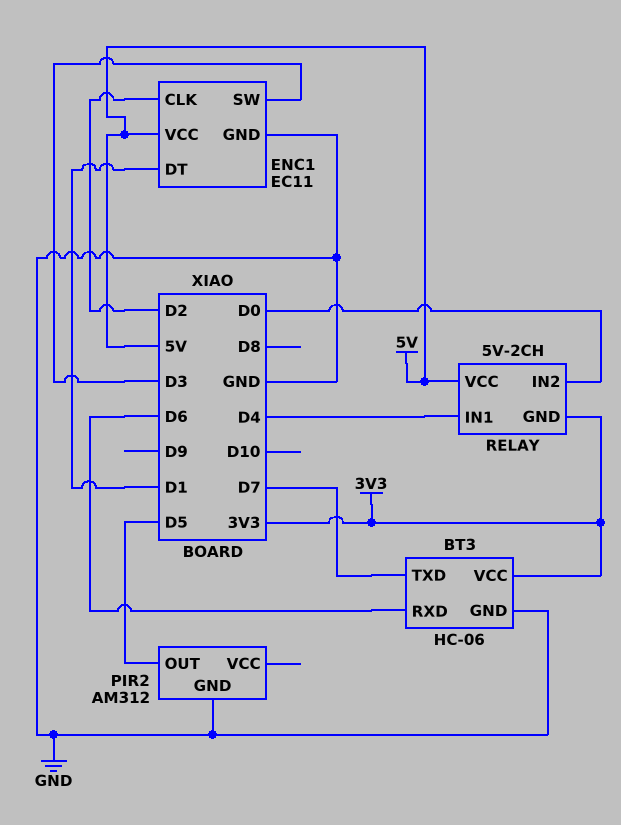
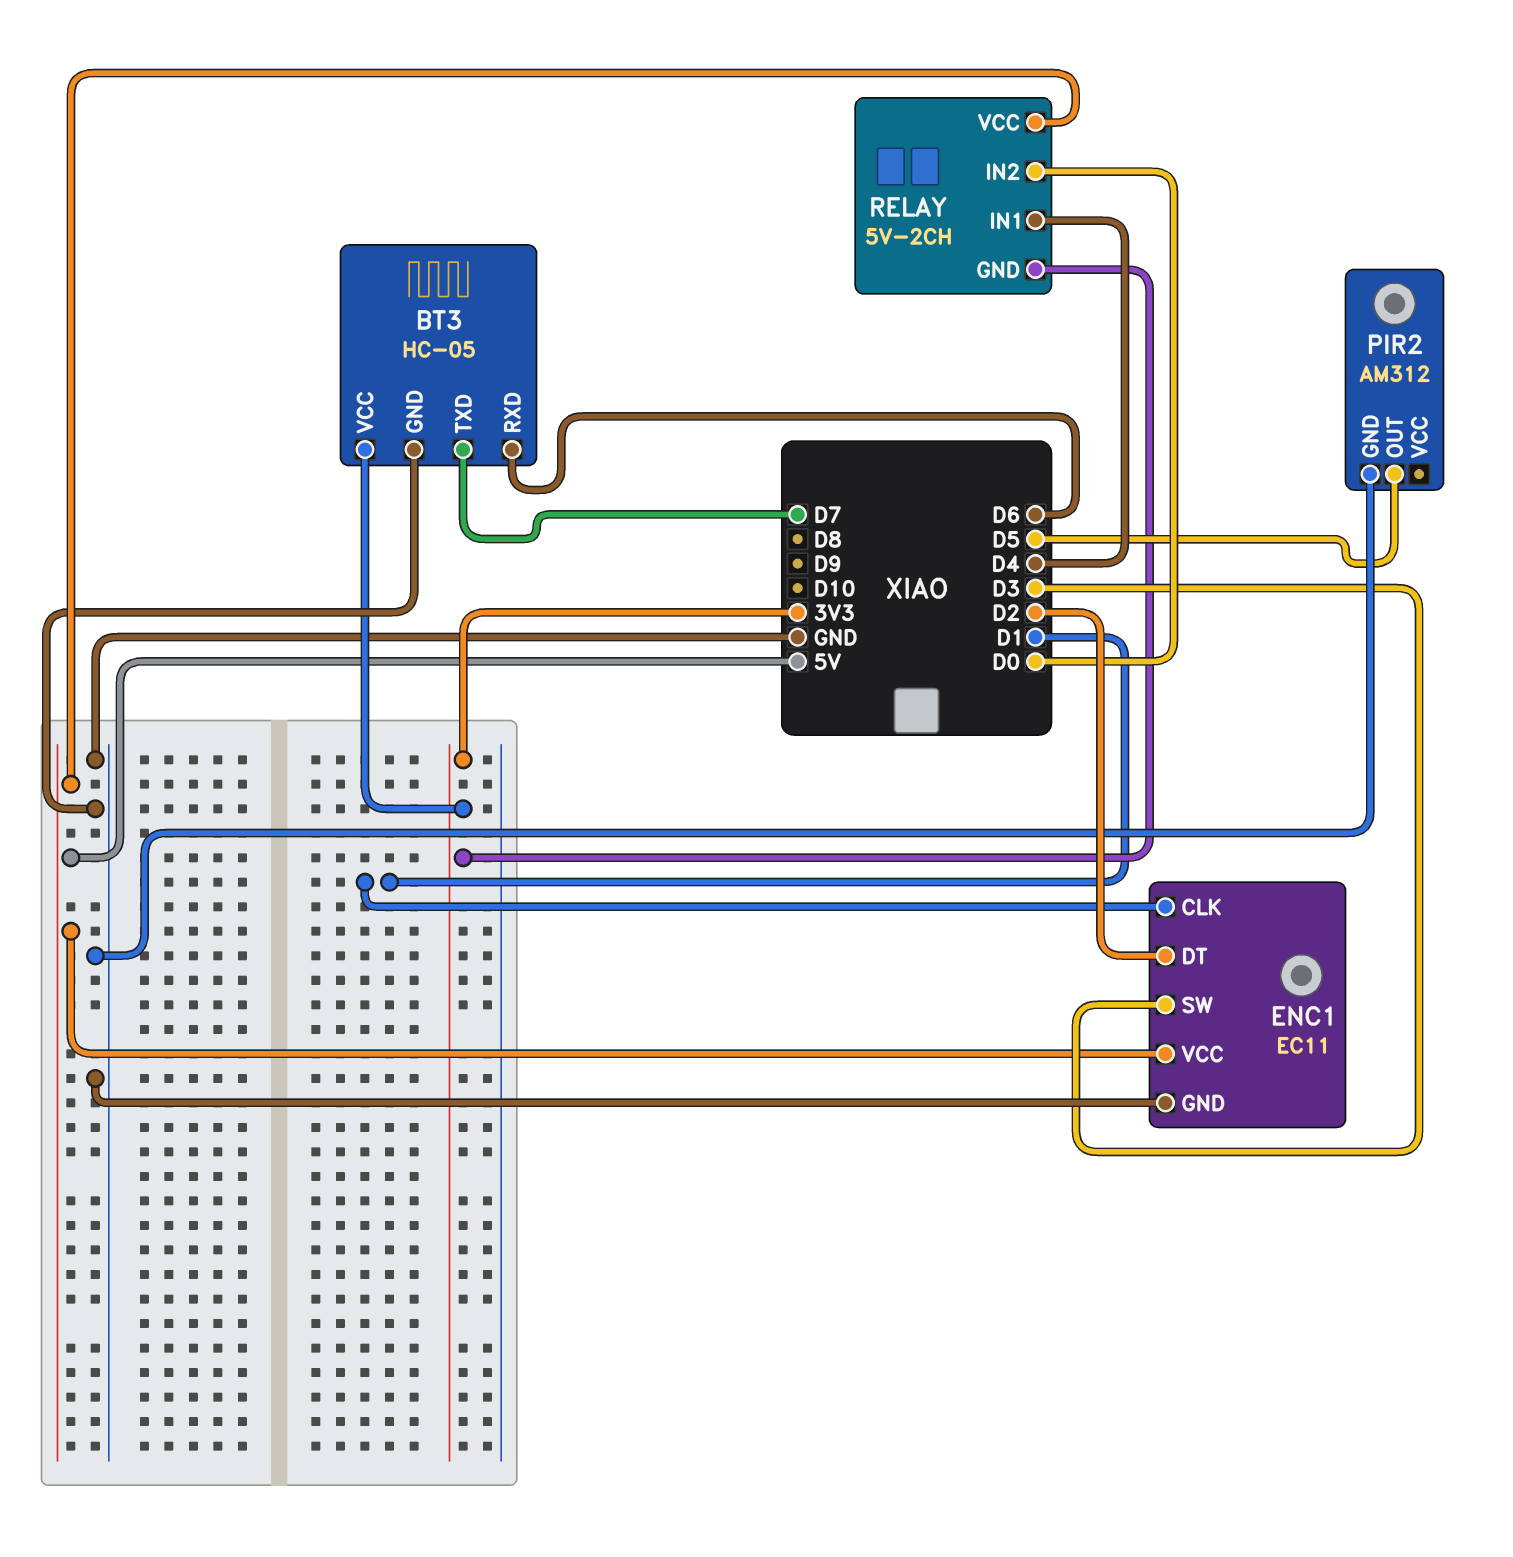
BT3: HC-06 -> HC-05
ENC1 pin CLK: D2 -> D1
ENC1 pin DT: D1 -> D2

